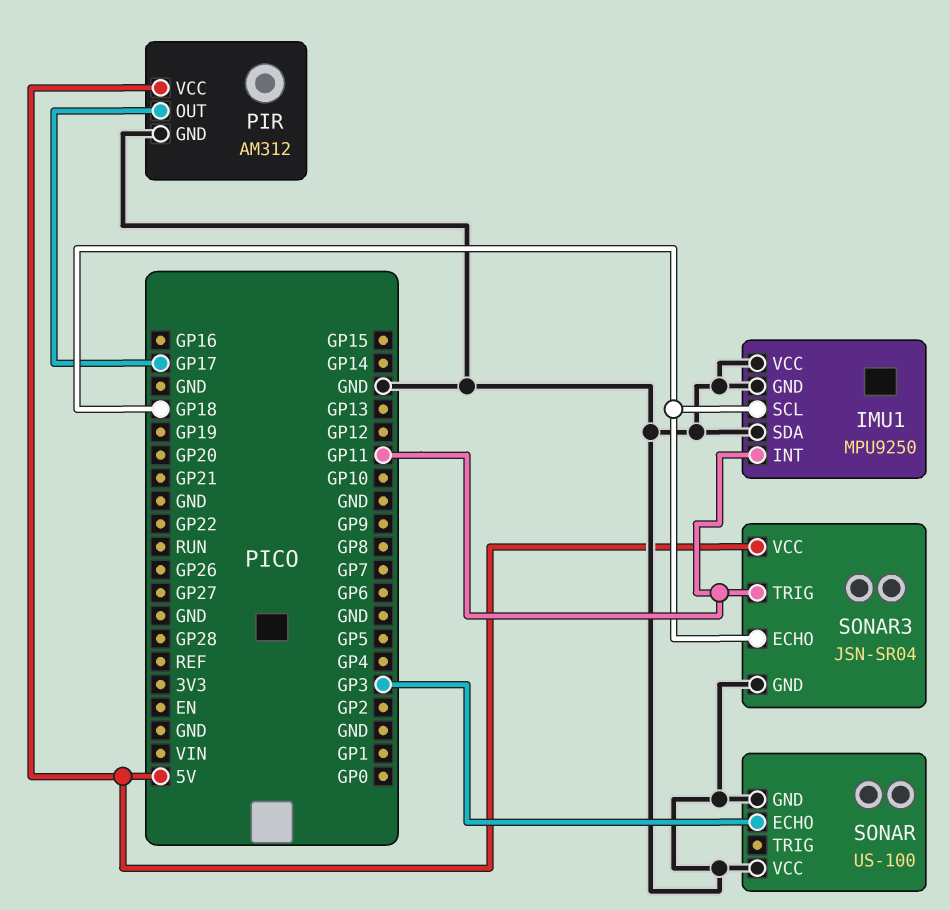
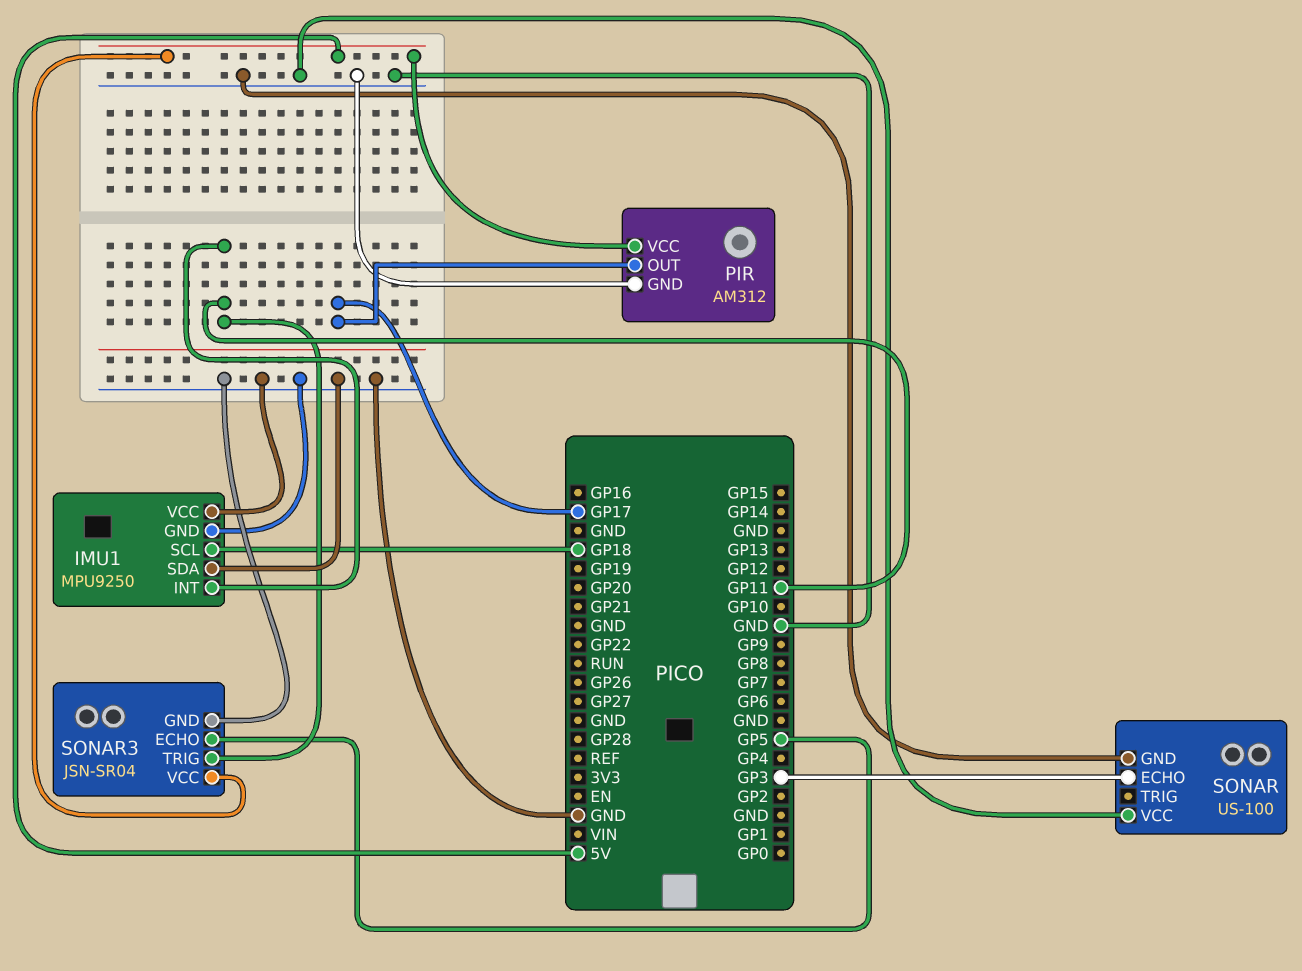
SONAR3 pin ECHO: GP18 -> GP5

